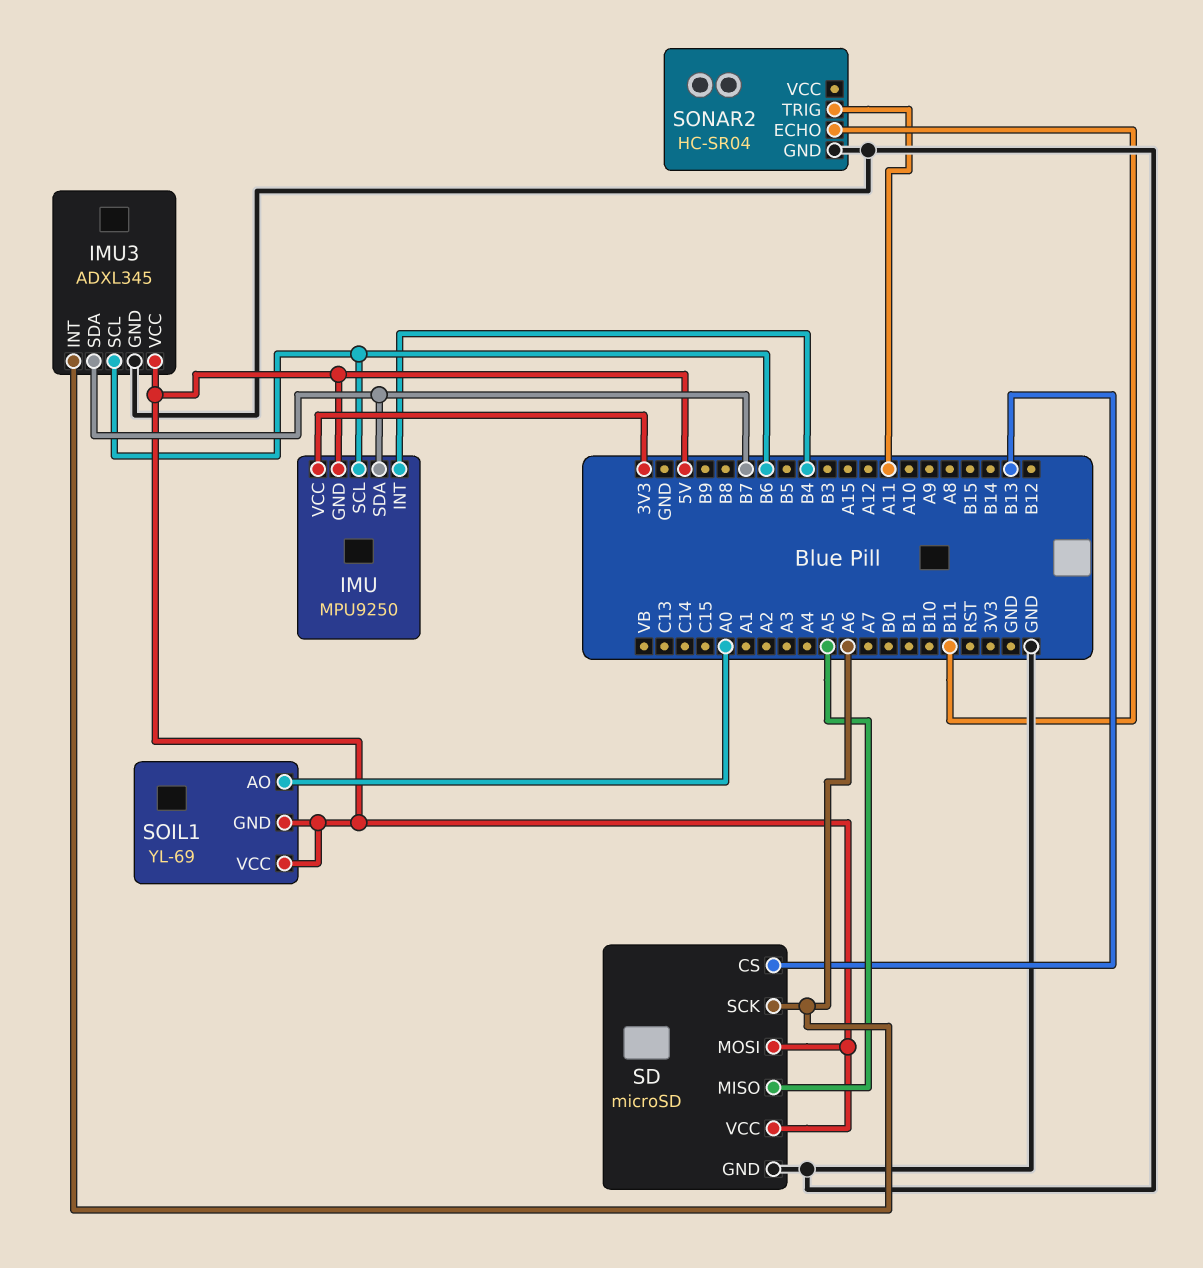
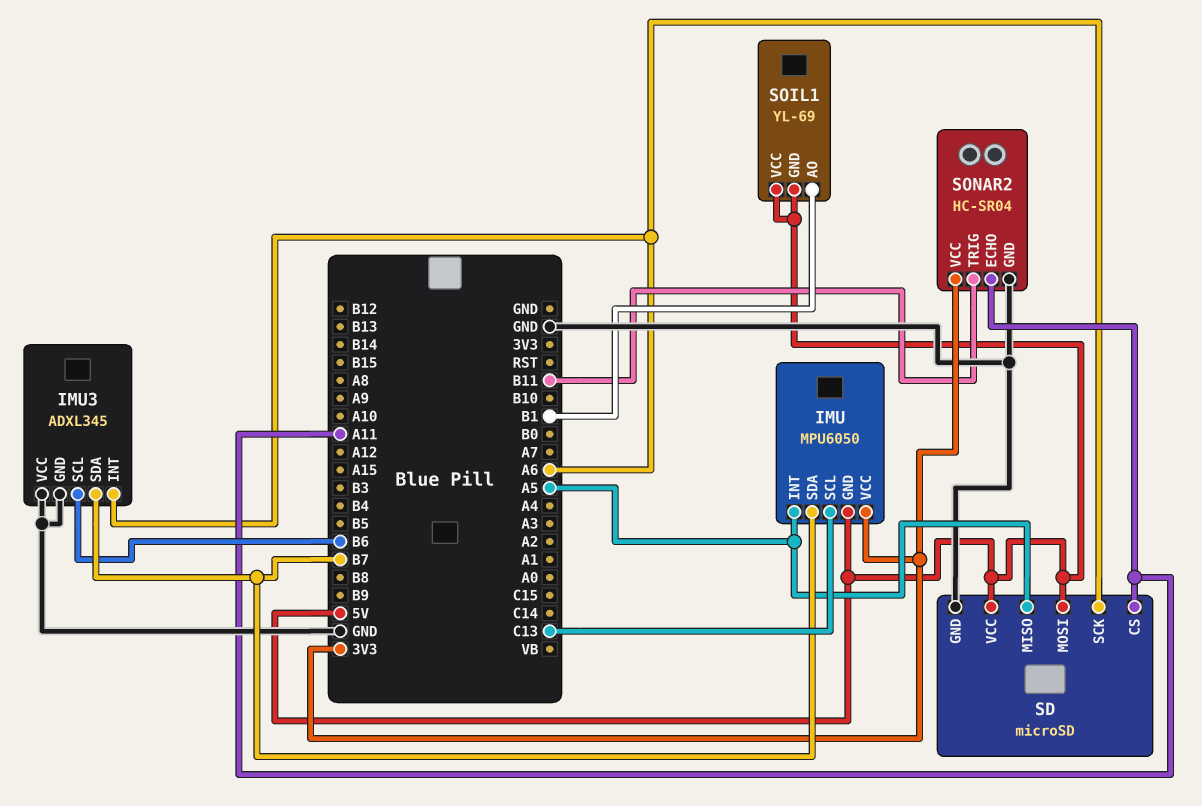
IMU: MPU9250 -> MPU6050
IMU pin INT: B4 -> A5
IMU pin SCL: B6 -> C13
IMU3 pin VCC: 5V -> GND
SD pin CS: B13 -> A11
SOIL1 pin AO: A0 -> B1
SONAR2 pin ECHO: B11 -> A11
SONAR2 pin TRIG: A11 -> B11
SONAR2 pin VCC: none -> 3V3

